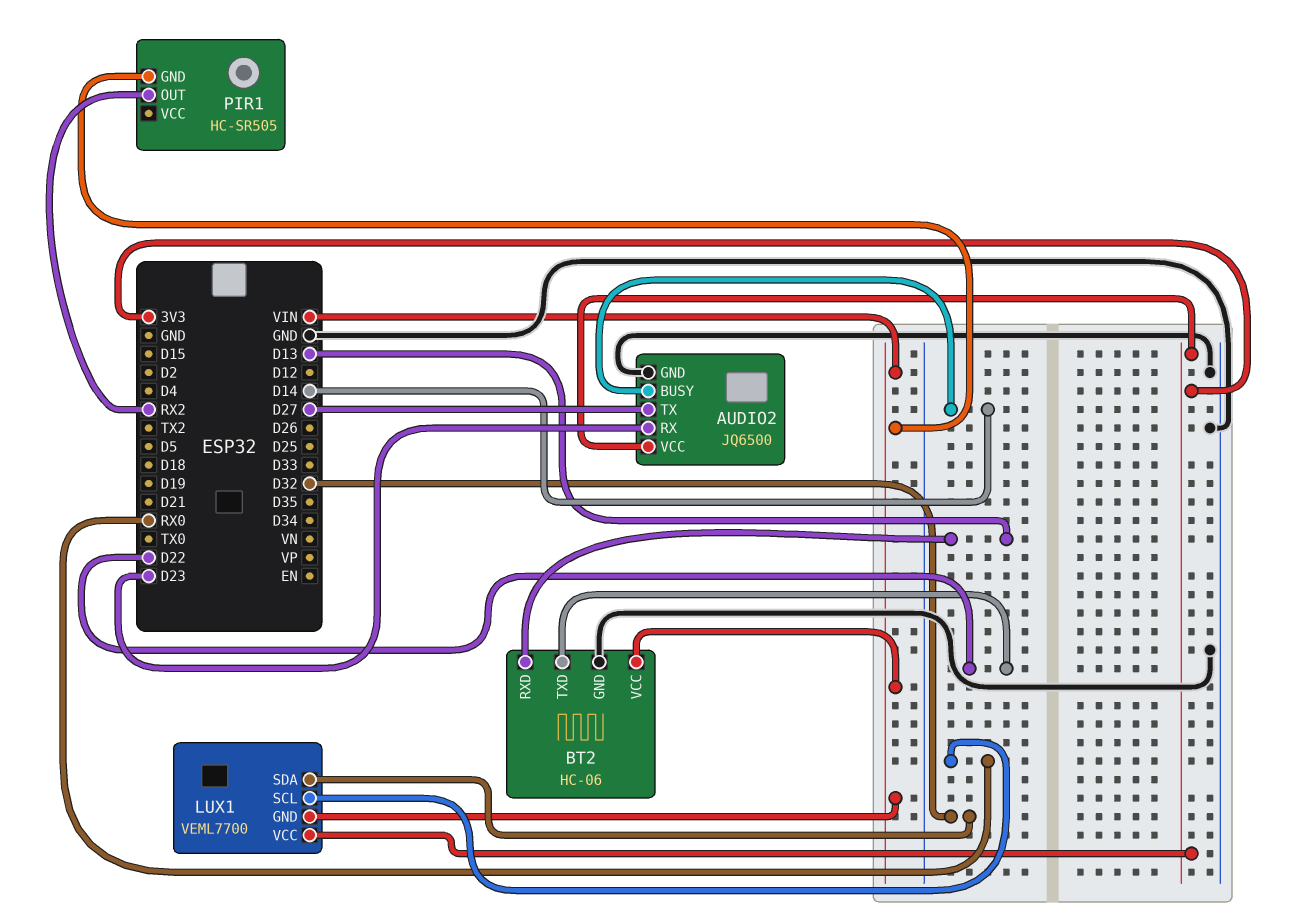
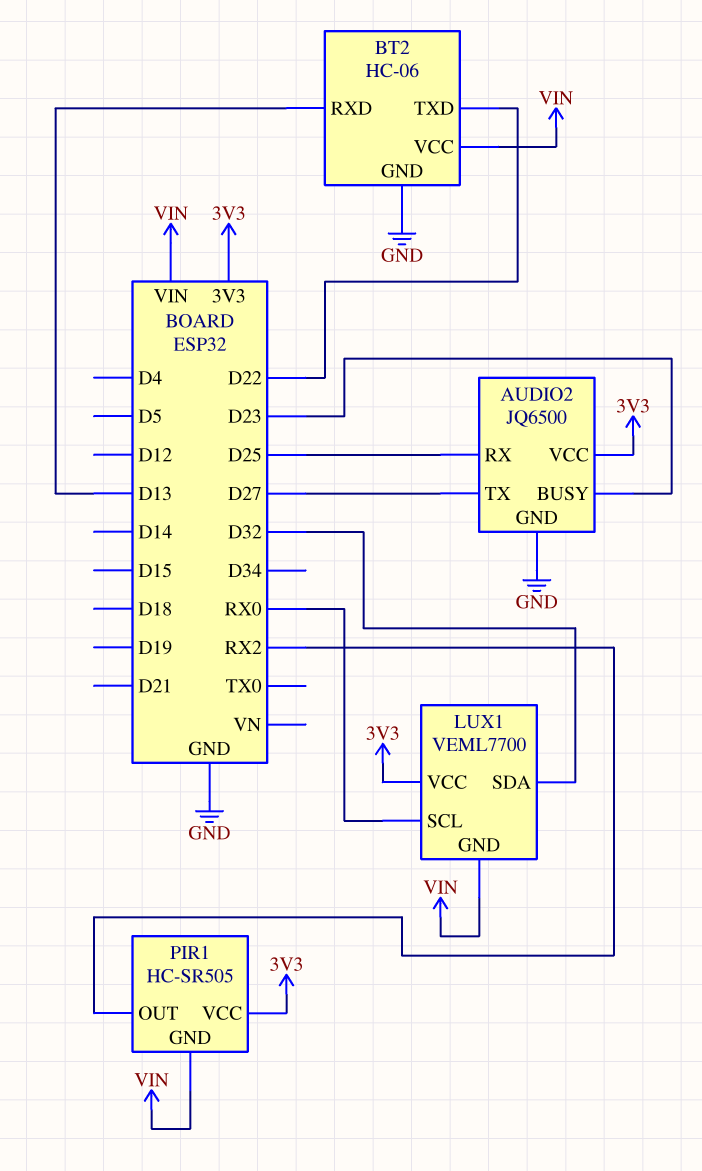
AUDIO2 pin BUSY: D14 -> D23
AUDIO2 pin RX: D23 -> D25
PIR1 pin VCC: none -> 3V3

